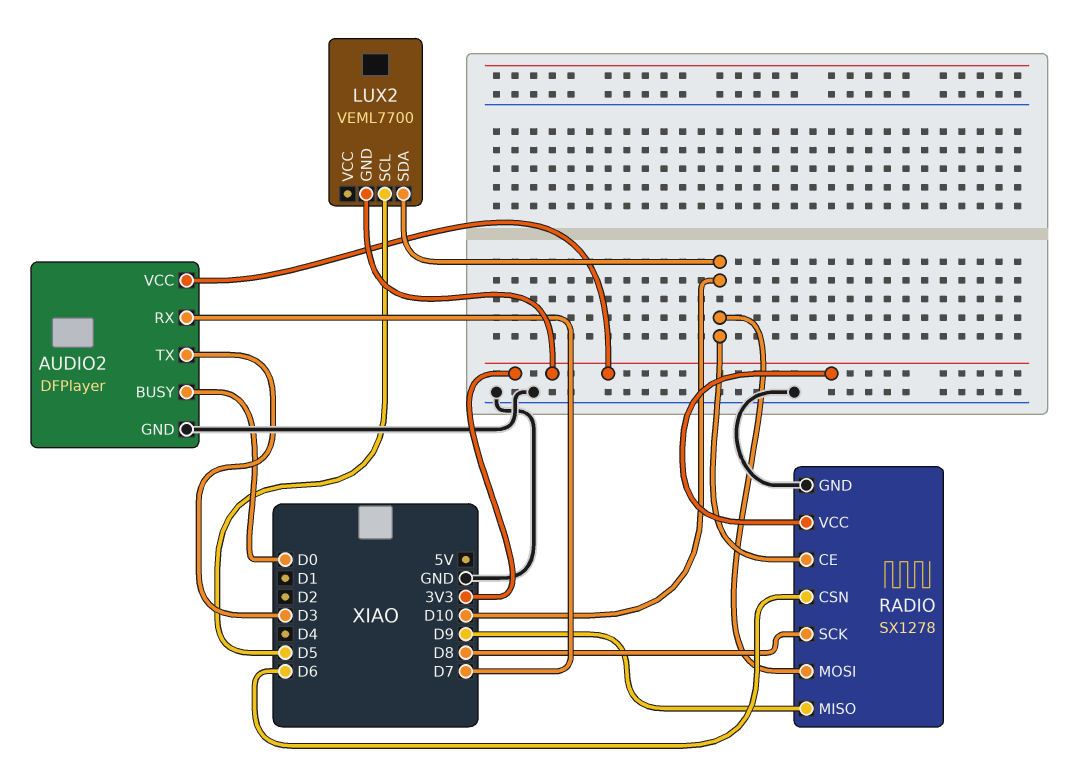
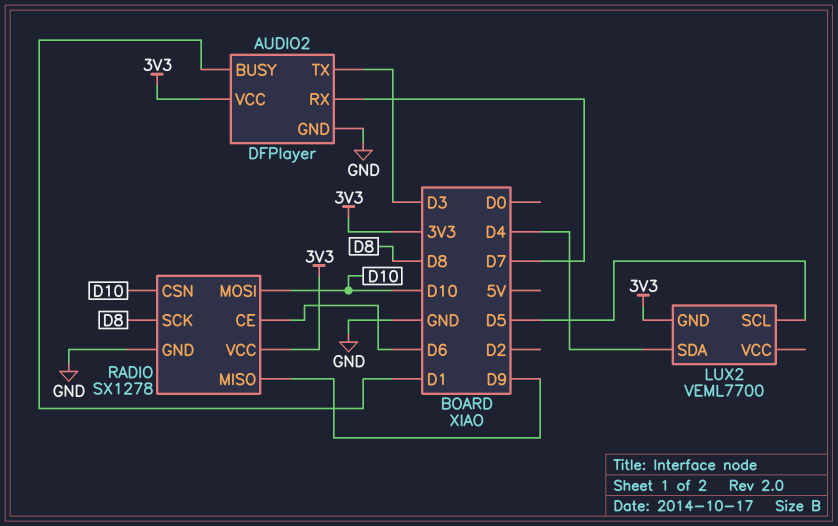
AUDIO2 pin BUSY: D0 -> D1
LUX2 pin SDA: D10 -> D4
RADIO pin CE: D10 -> D6
RADIO pin CSN: D6 -> D10

